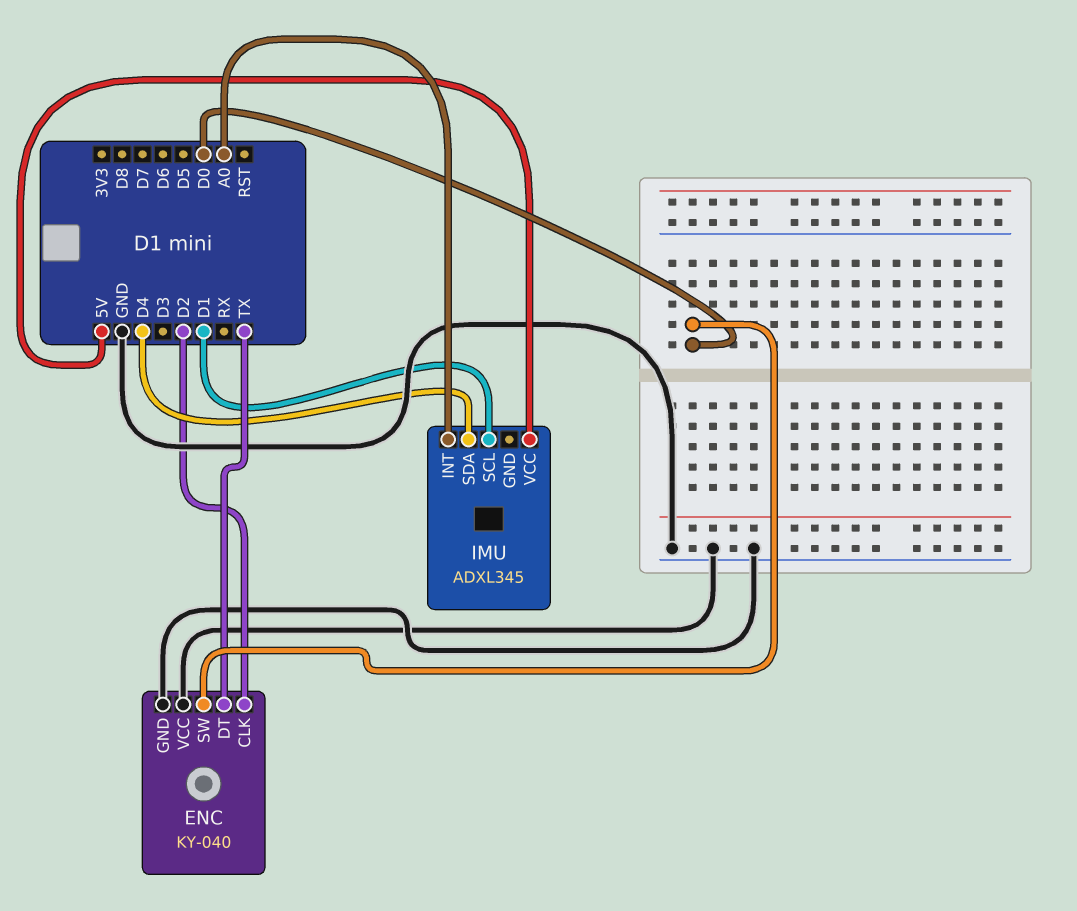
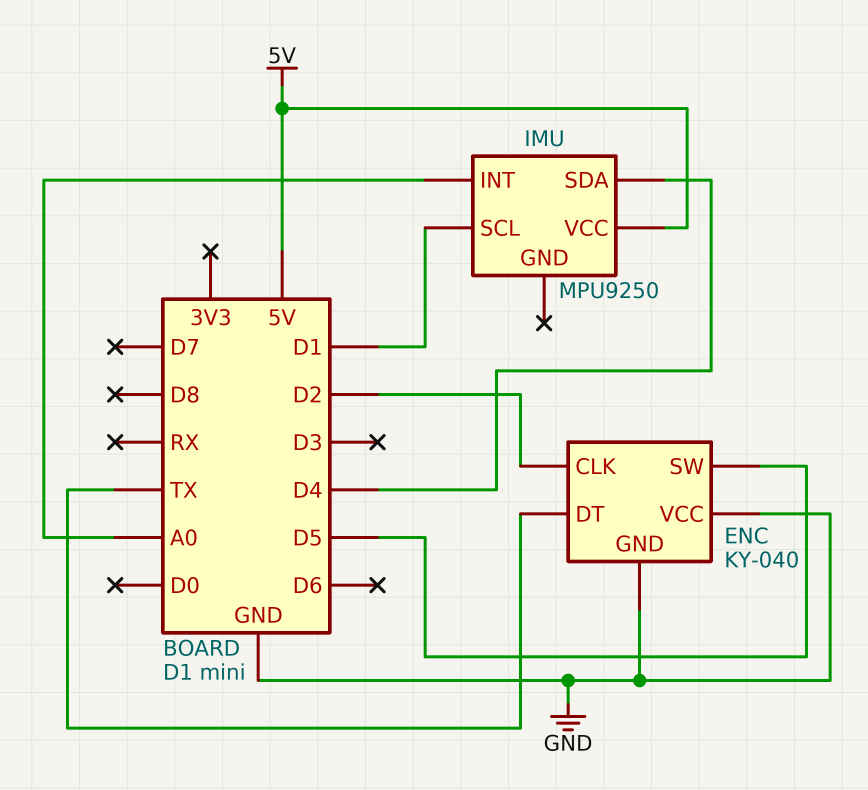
ENC pin SW: D0 -> D5
IMU: ADXL345 -> MPU9250

